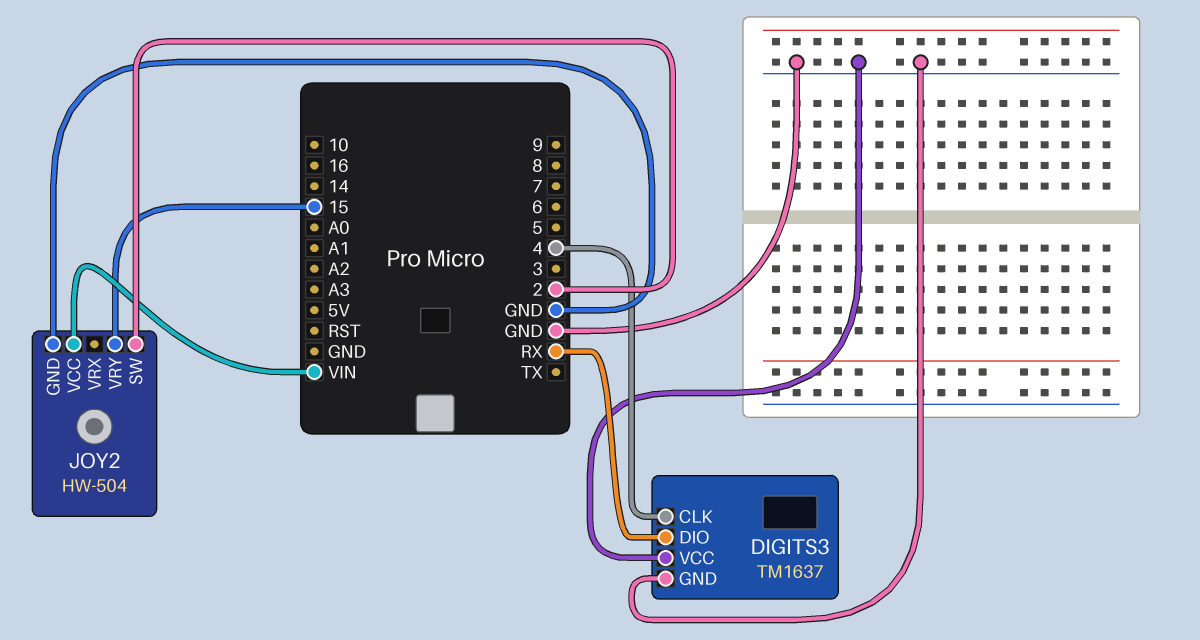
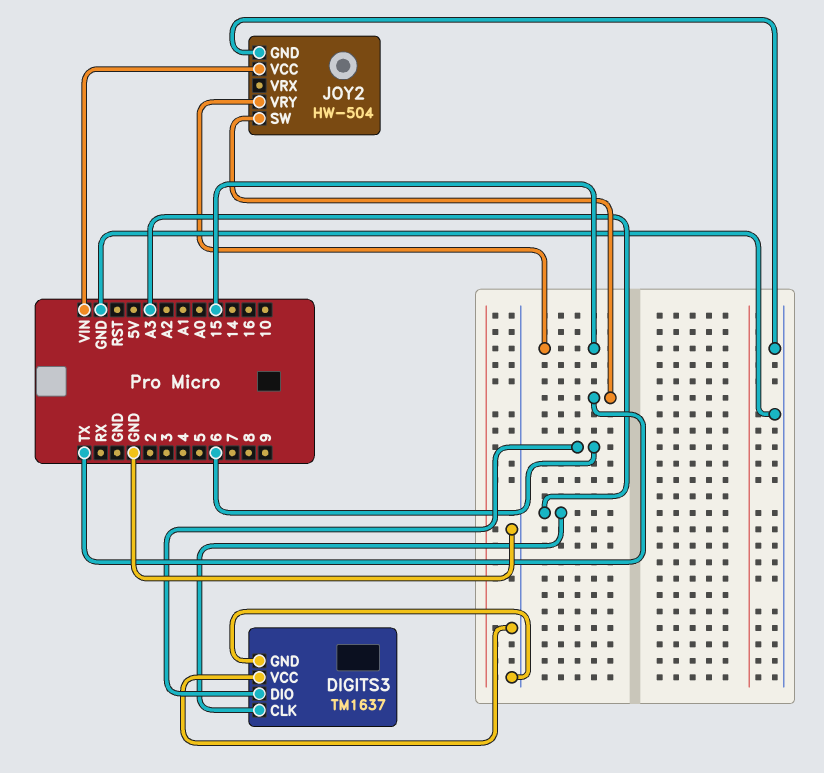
DIGITS3 pin CLK: 4 -> A3
DIGITS3 pin DIO: RX -> 6
JOY2 pin SW: 2 -> TX

